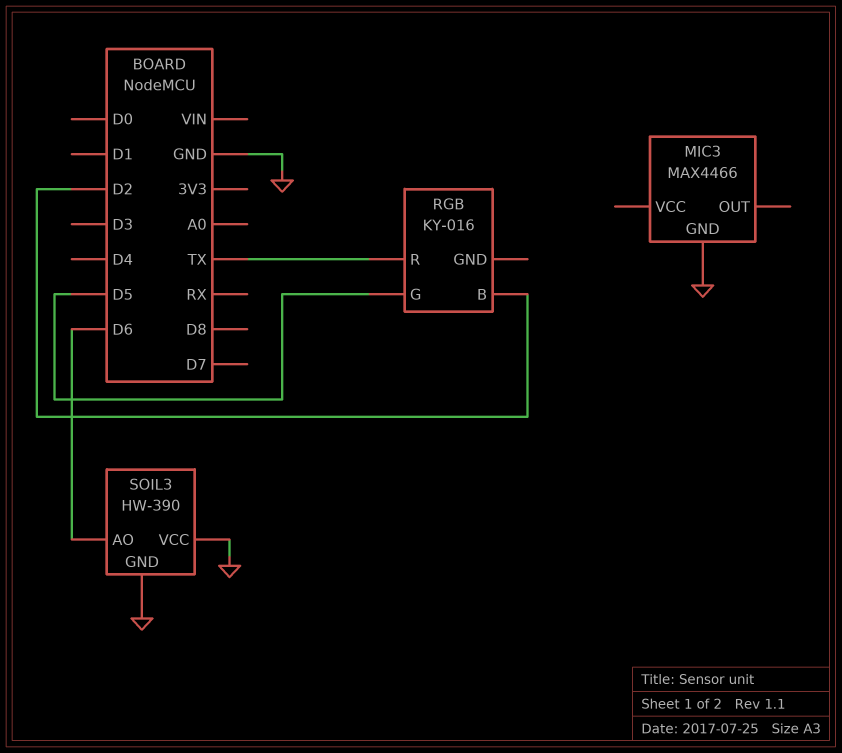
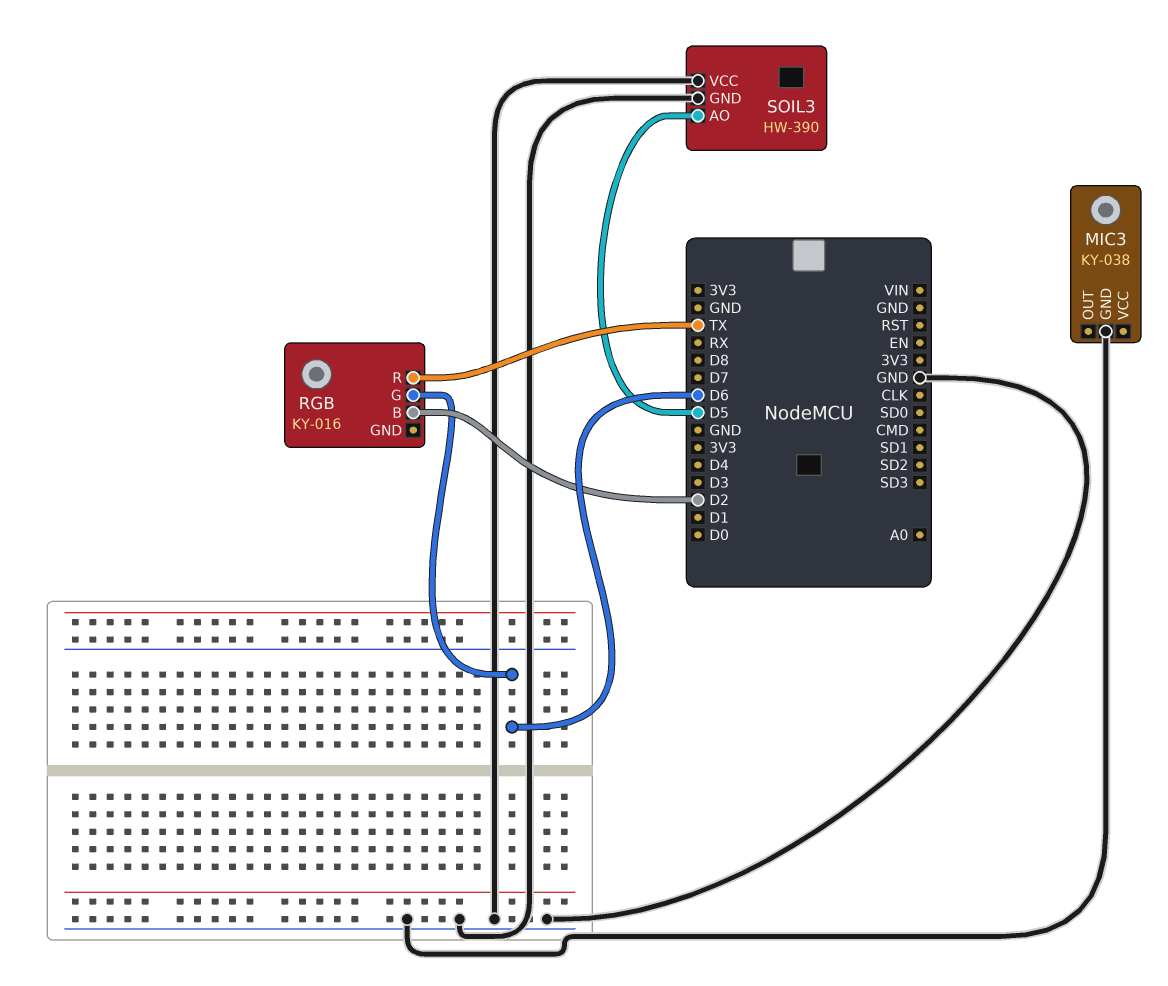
MIC3: MAX4466 -> KY-038
RGB pin G: D5 -> D6
SOIL3 pin AO: D6 -> D5

